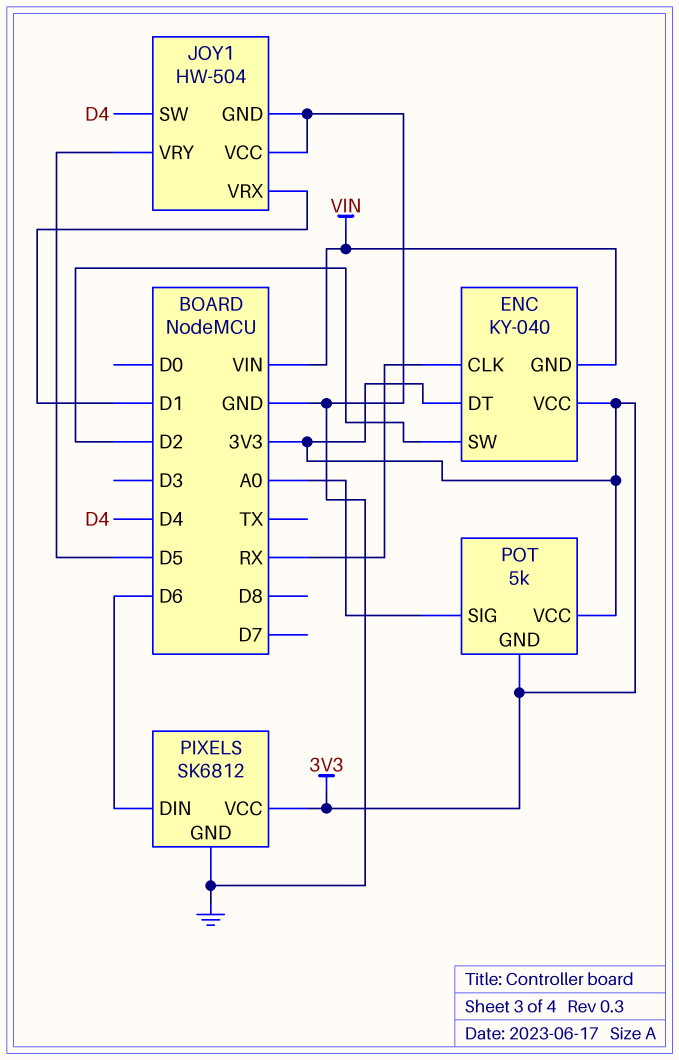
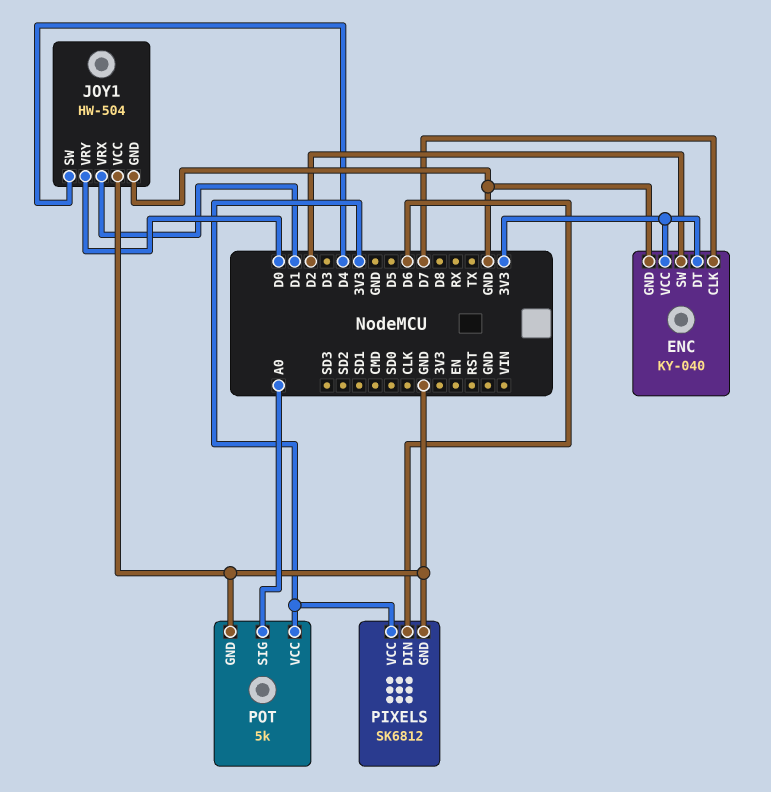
ENC pin CLK: RX -> D7
ENC pin GND: VIN -> GND
JOY1 pin VRY: D5 -> D0
POT pin GND: 3V3 -> GND

